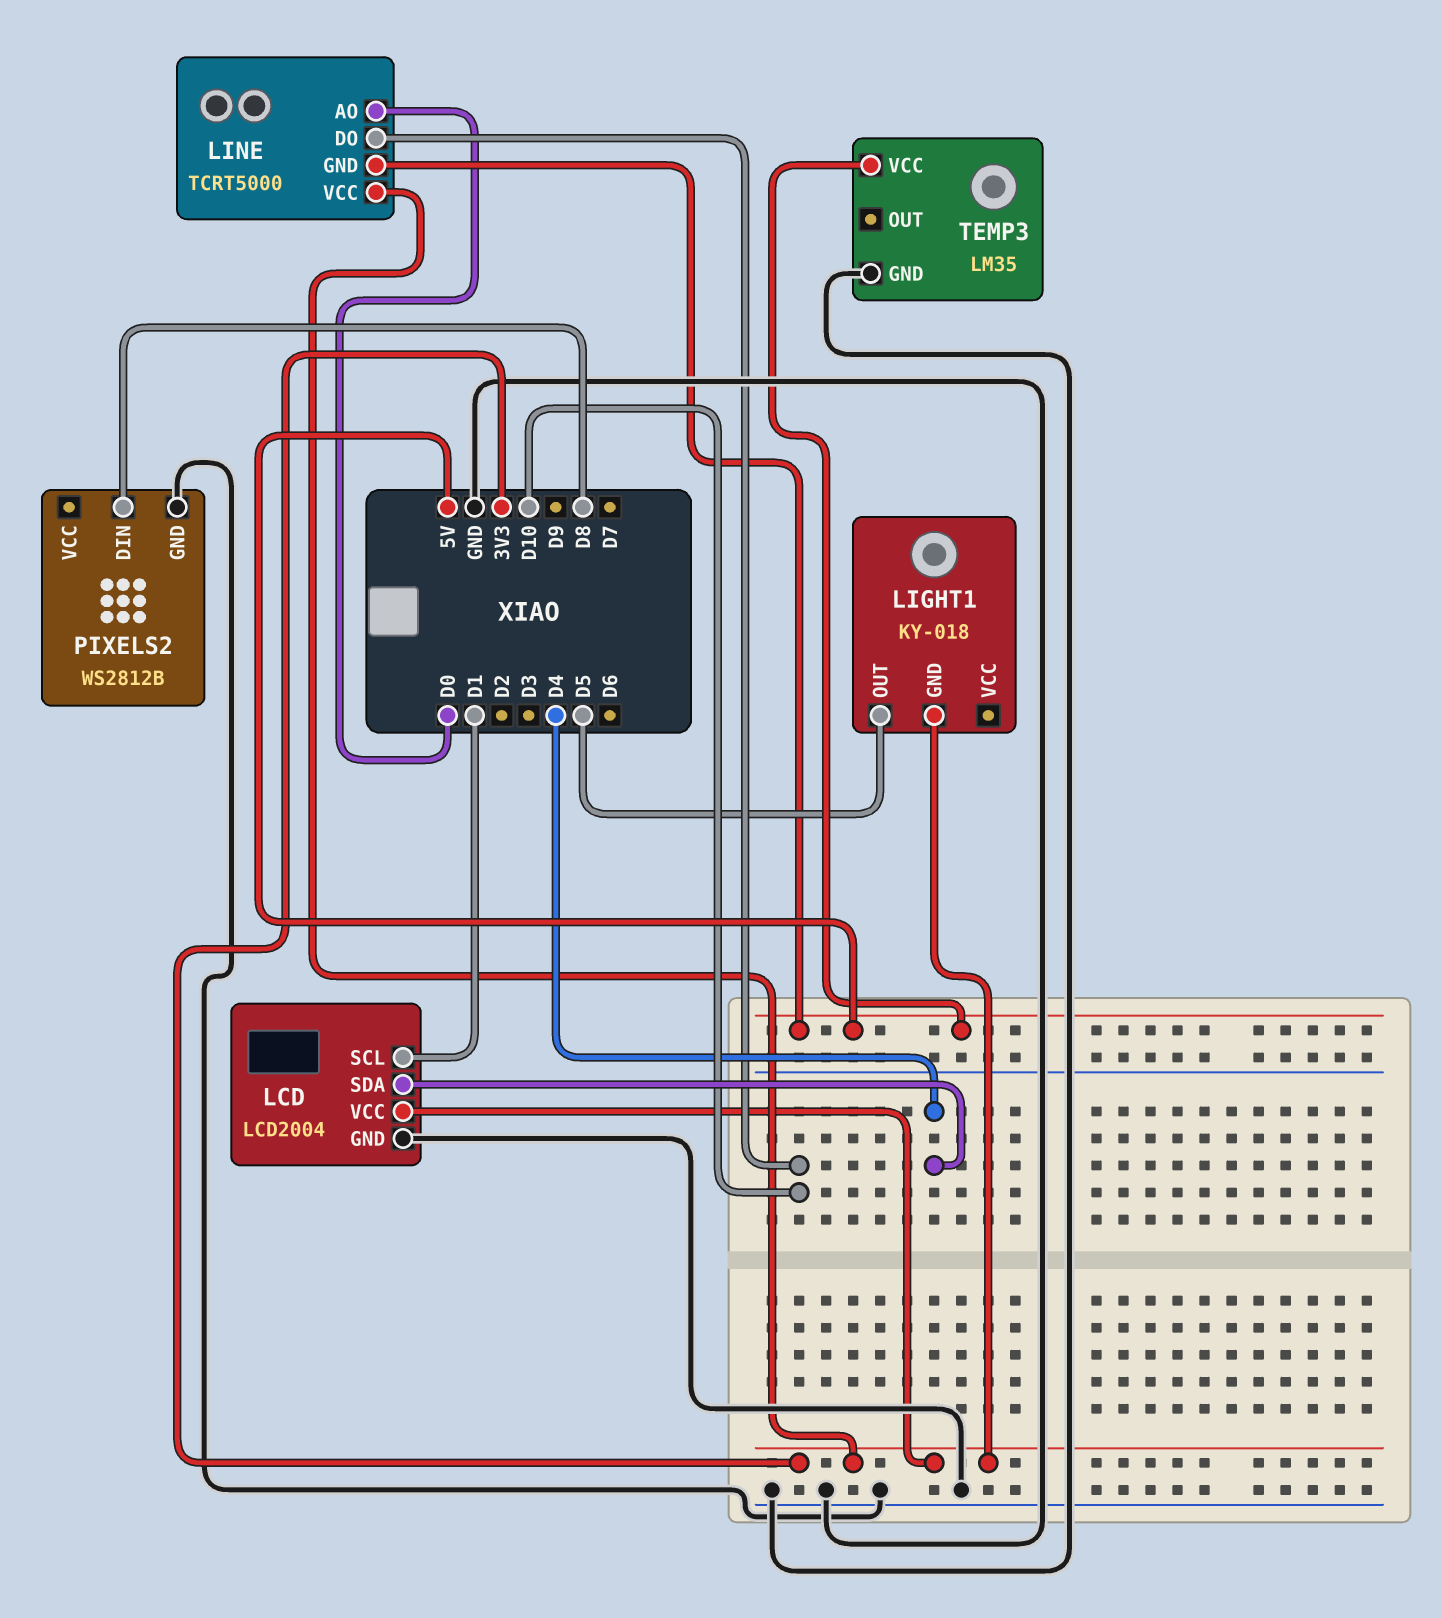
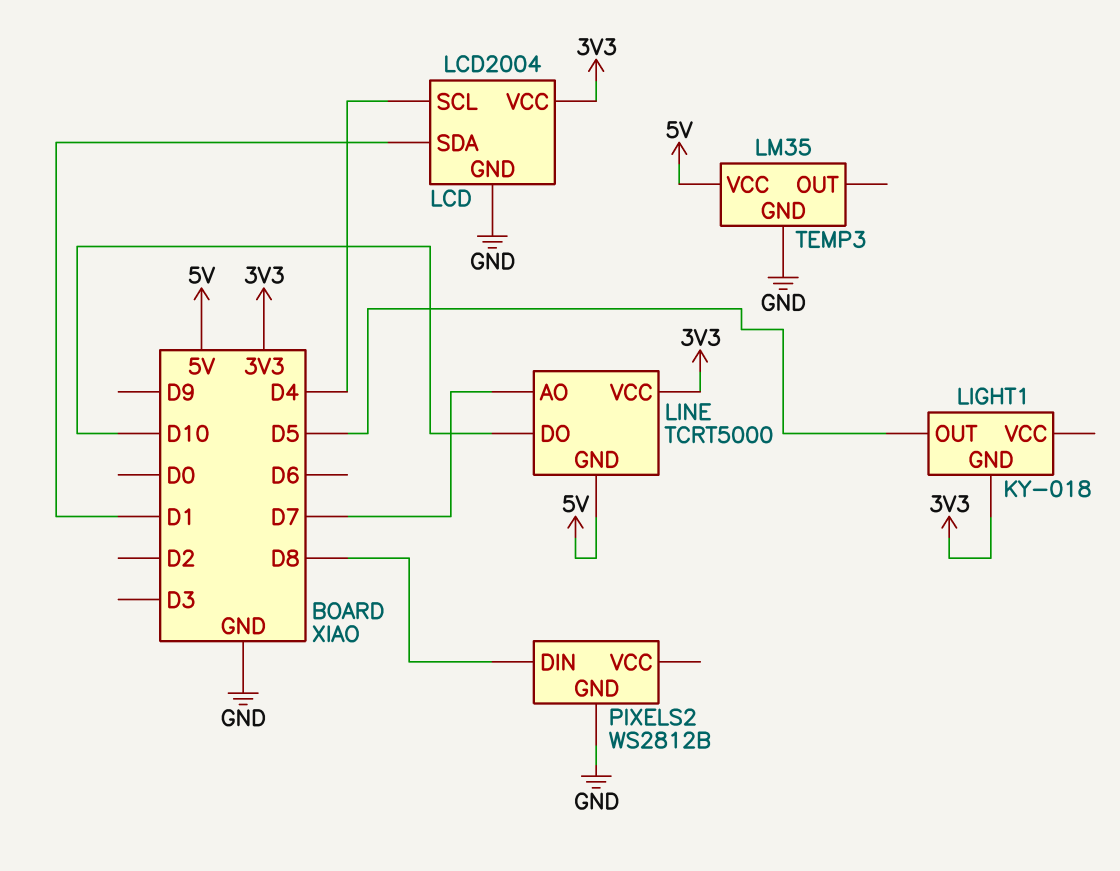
LCD pin SCL: D1 -> D4
LCD pin SDA: D4 -> D1
LINE pin AO: D0 -> D7

